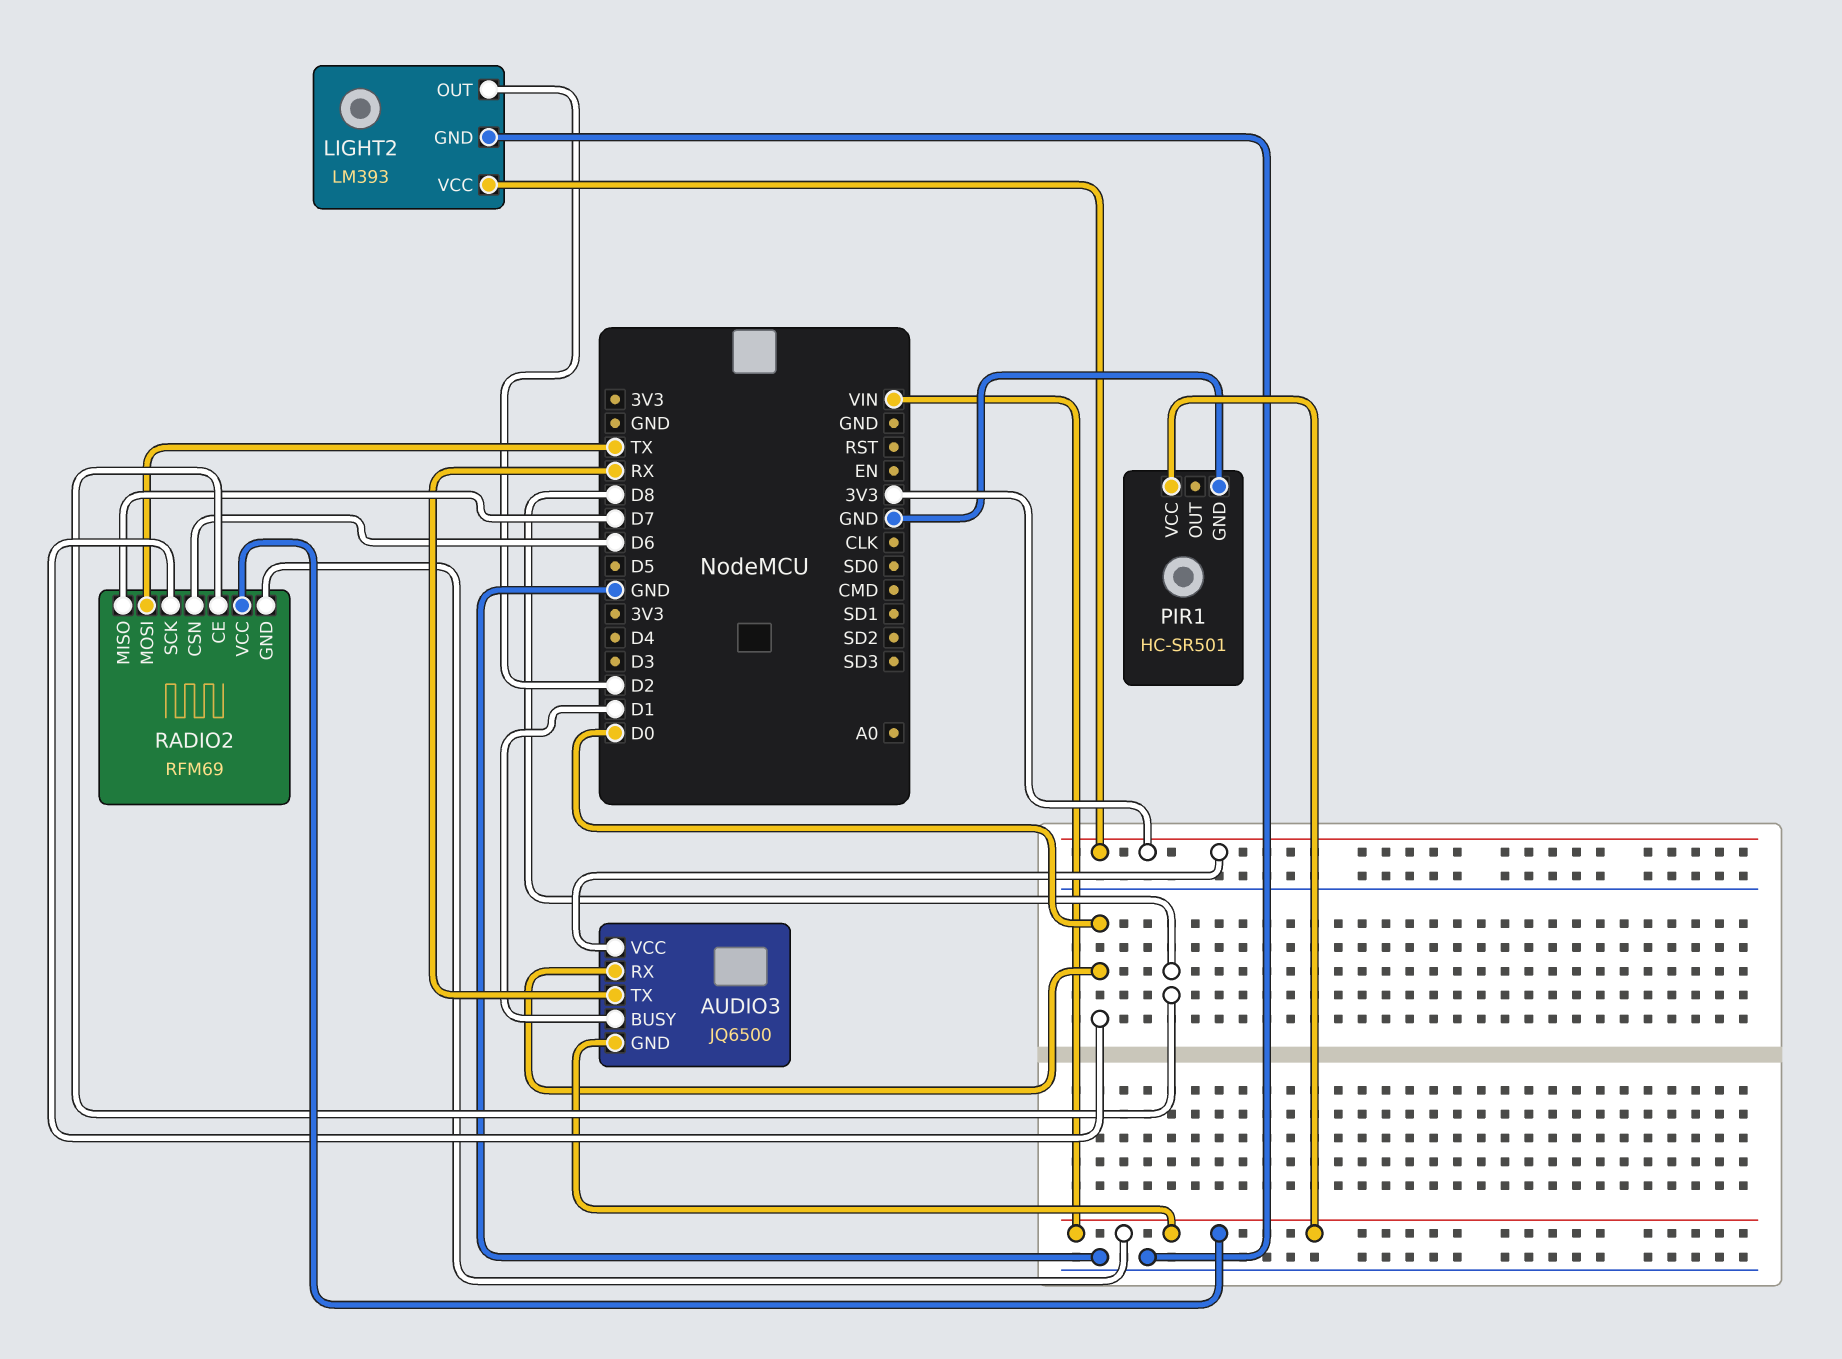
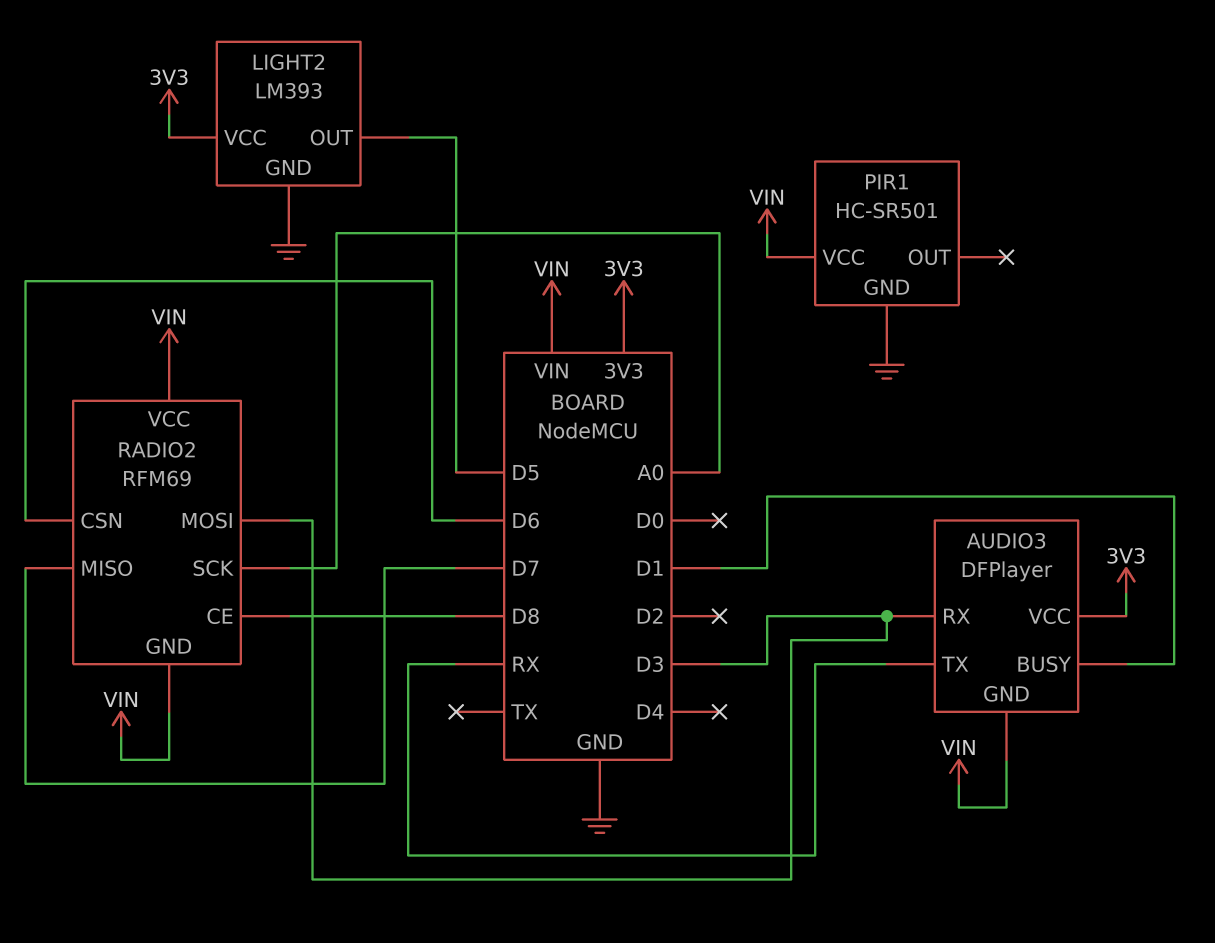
AUDIO3: JQ6500 -> DFPlayer
AUDIO3 pin RX: D0 -> D3
LIGHT2 pin OUT: D2 -> D5
RADIO2 pin MOSI: TX -> D3
RADIO2 pin SCK: D0 -> A0

